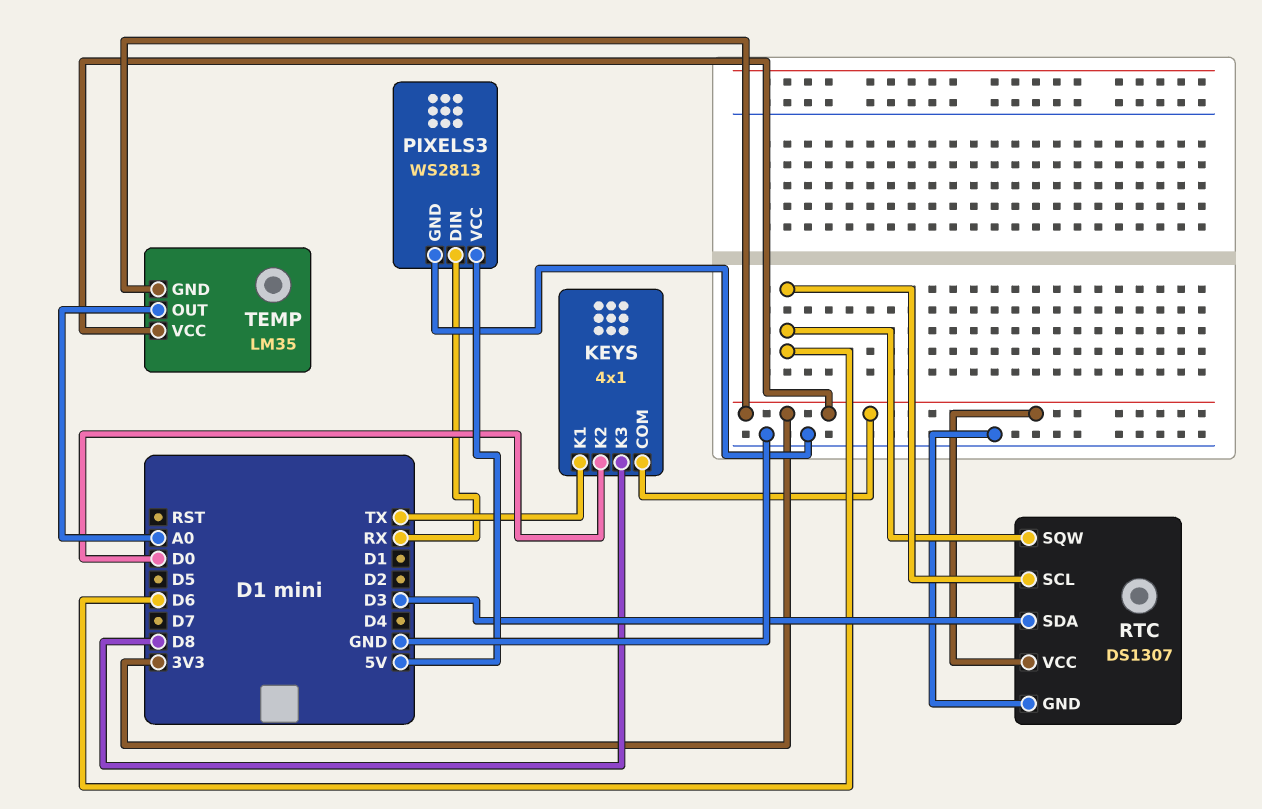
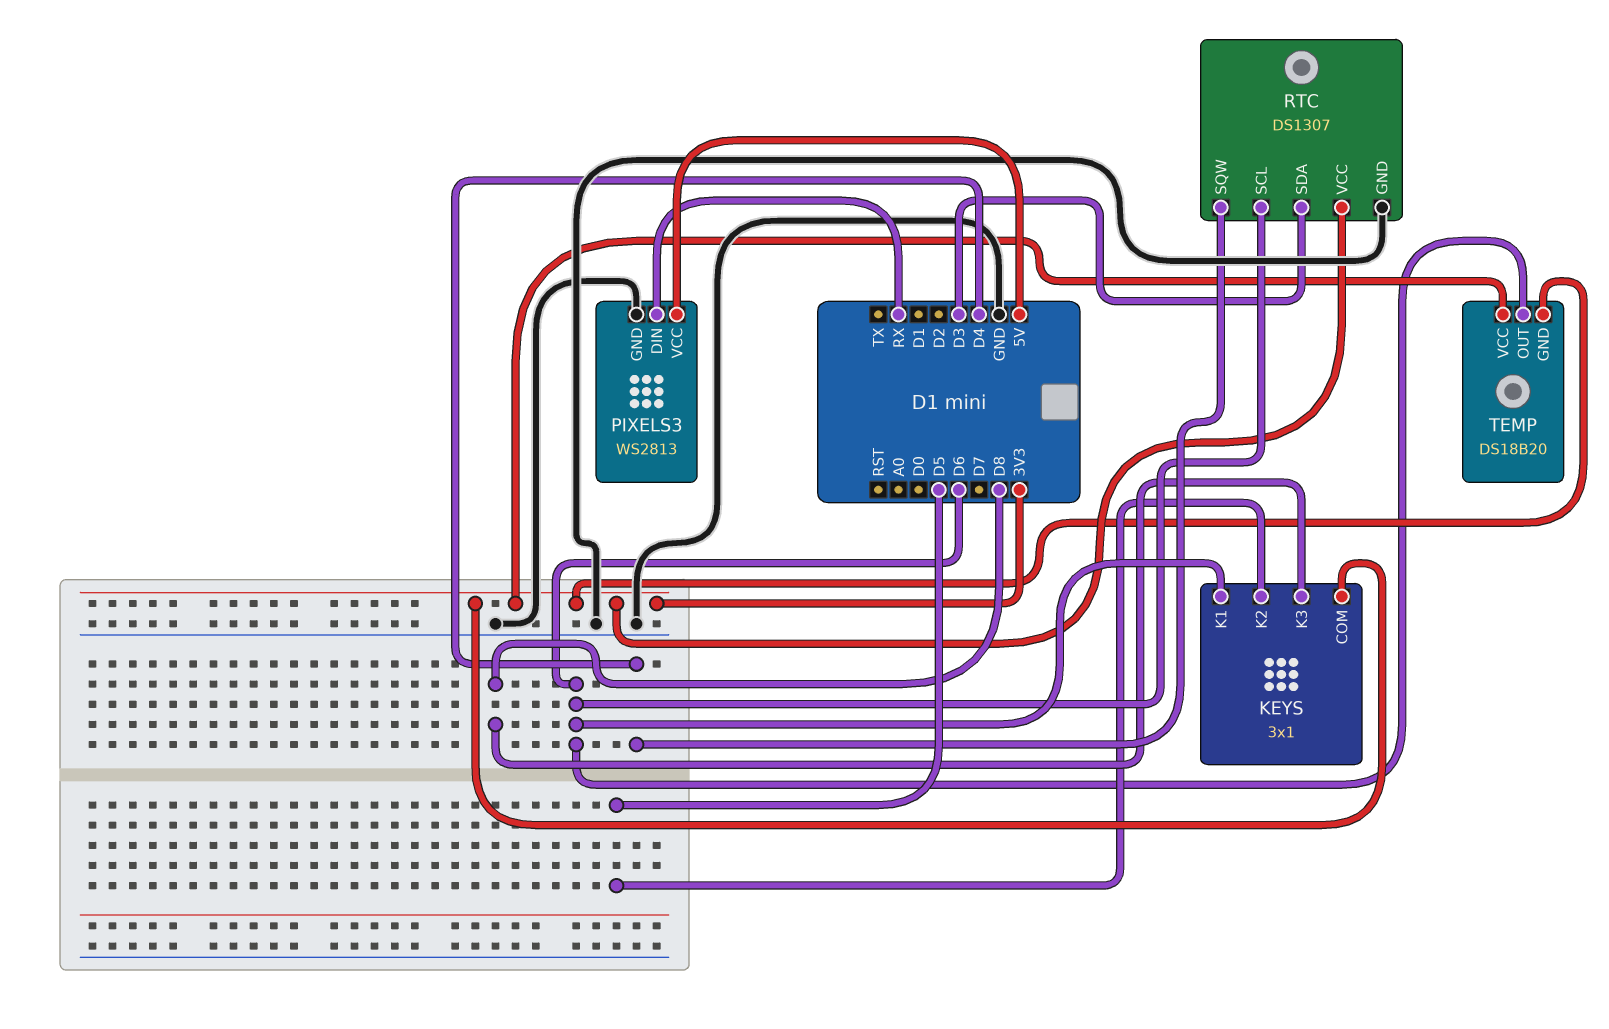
KEYS: 4x1 -> 3x1
KEYS pin K1: TX -> D6
KEYS pin K2: D0 -> D5
RTC pin SQW: D6 -> D4
TEMP: LM35 -> DS18B20
TEMP pin OUT: A0 -> D6

